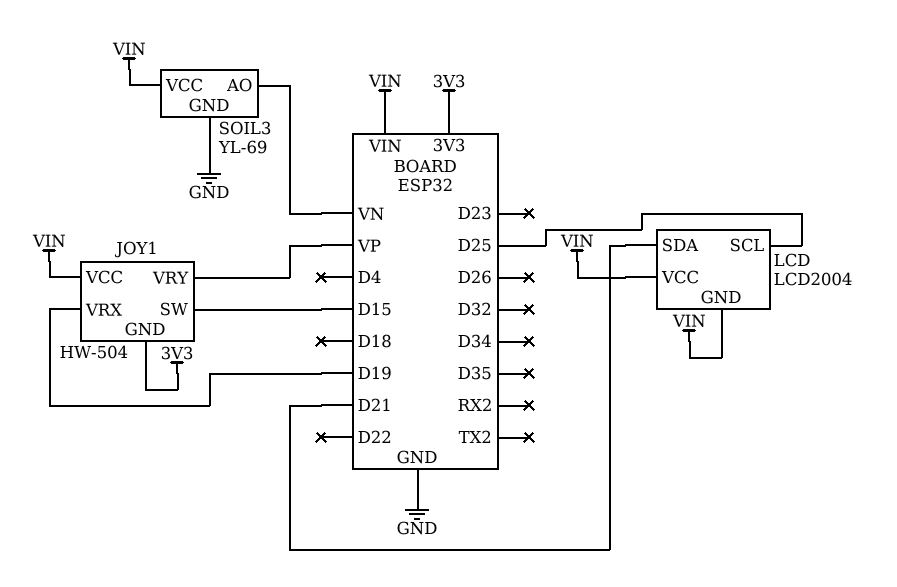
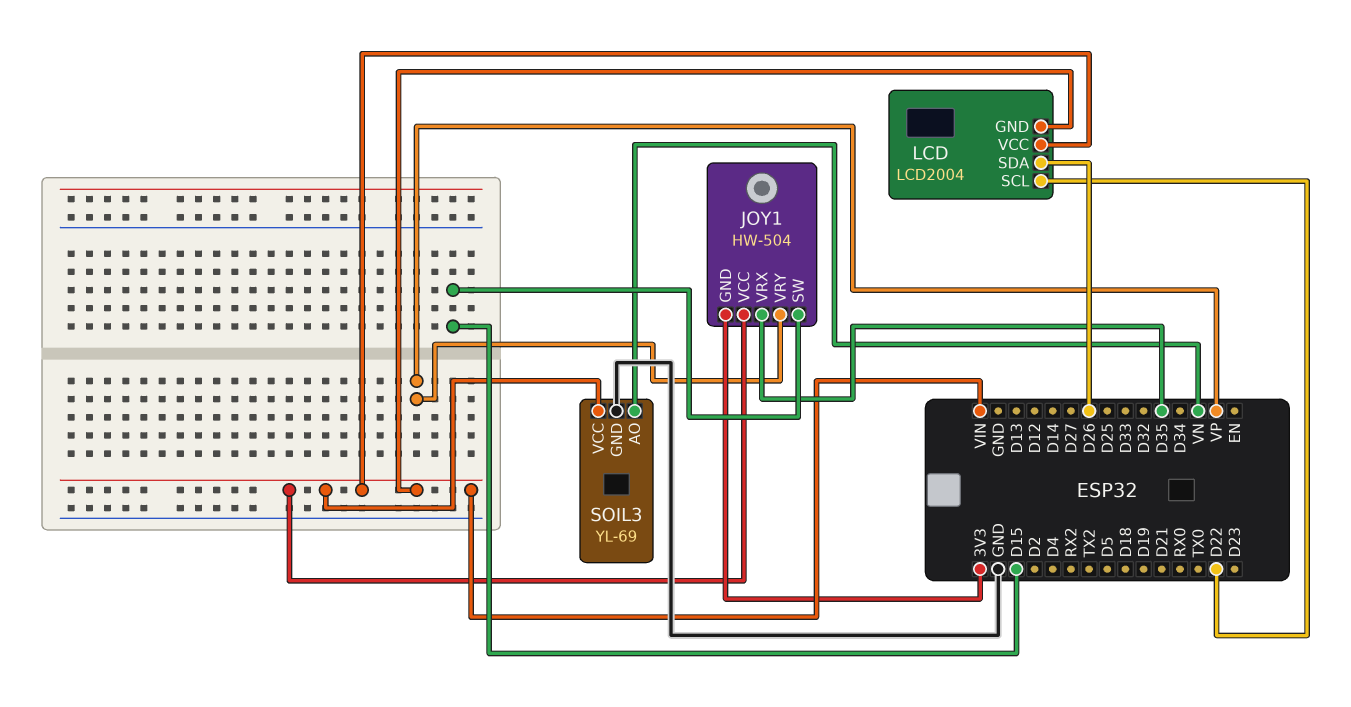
JOY1 pin VRX: D19 -> D35
LCD pin SCL: D25 -> D22
LCD pin SDA: D21 -> D26

